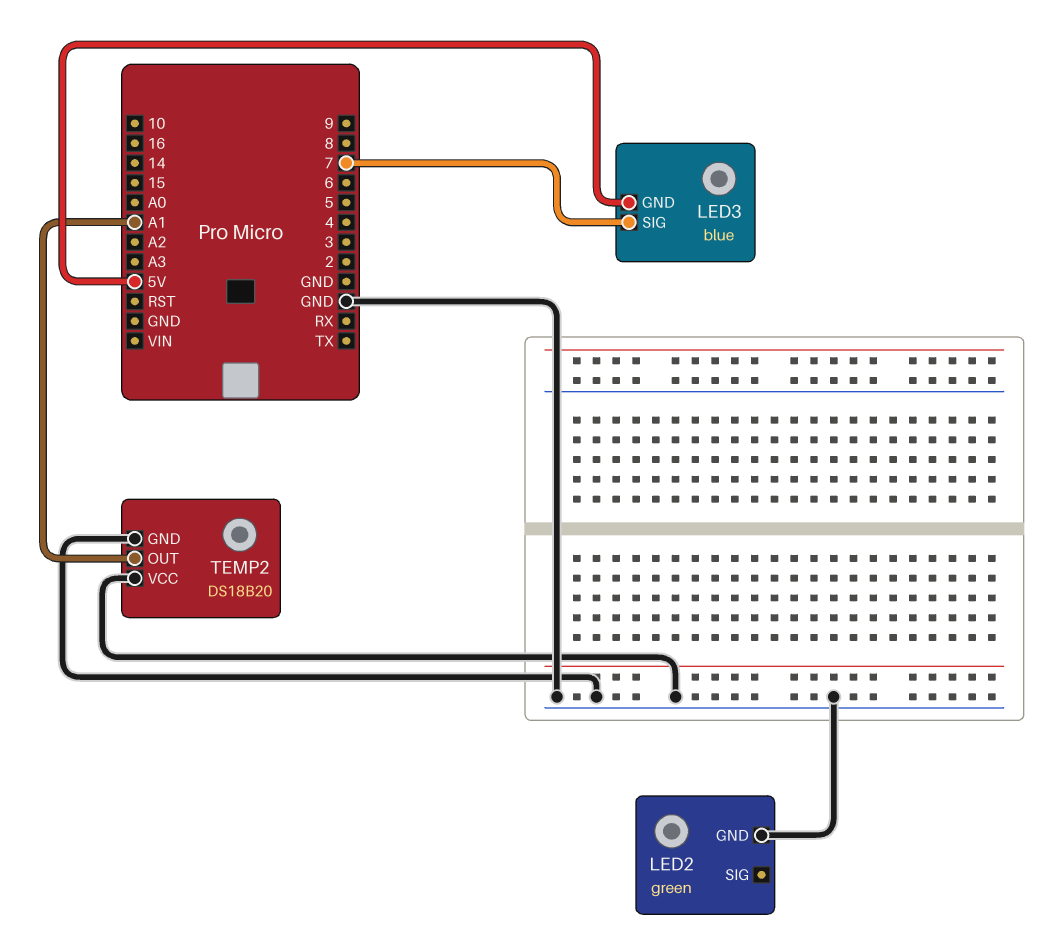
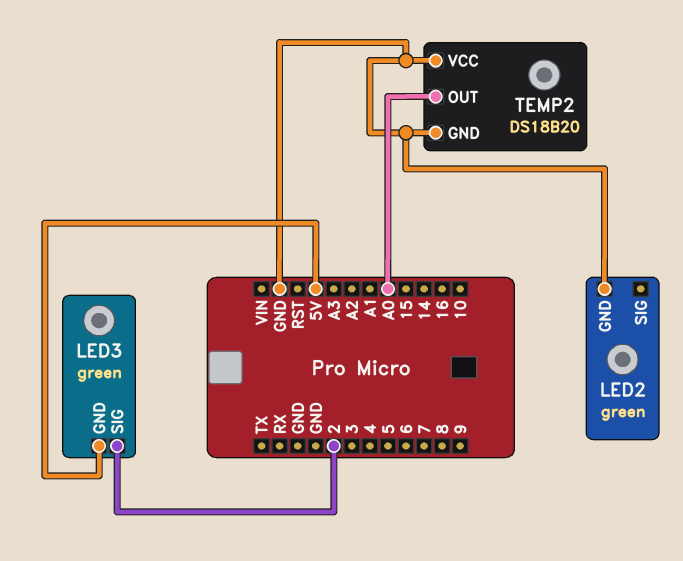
LED3: blue -> green
LED3 pin SIG: 7 -> 2
TEMP2 pin OUT: A1 -> A0

